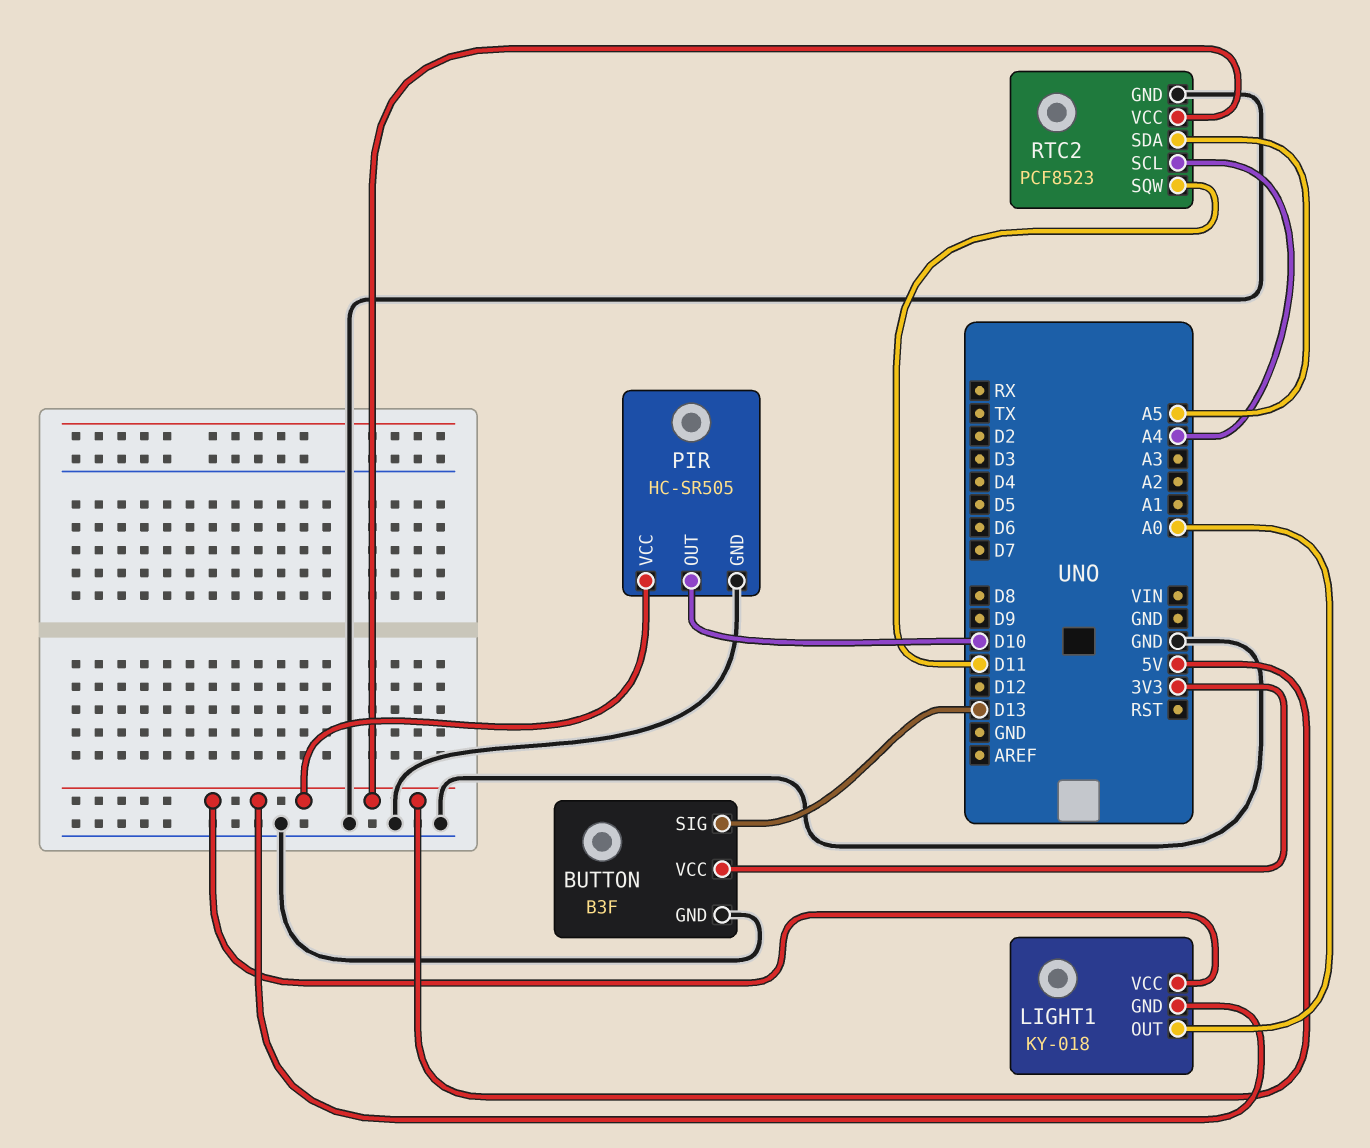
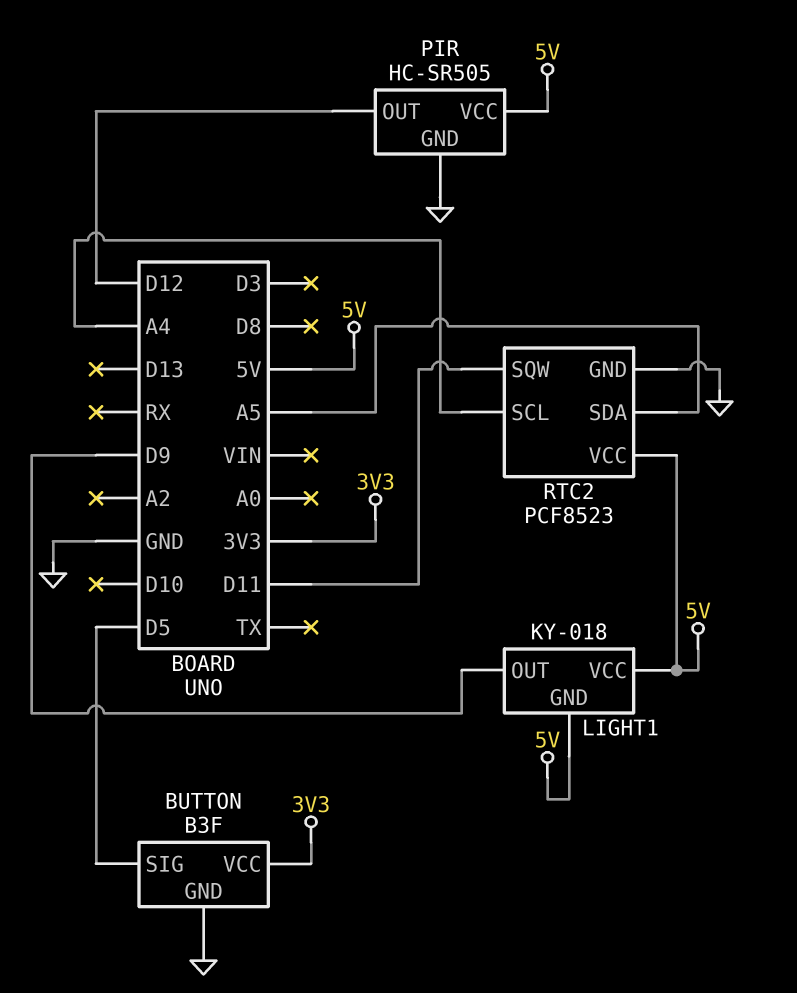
BUTTON pin SIG: D13 -> D5
LIGHT1 pin OUT: A0 -> D9
PIR pin OUT: D10 -> D12

